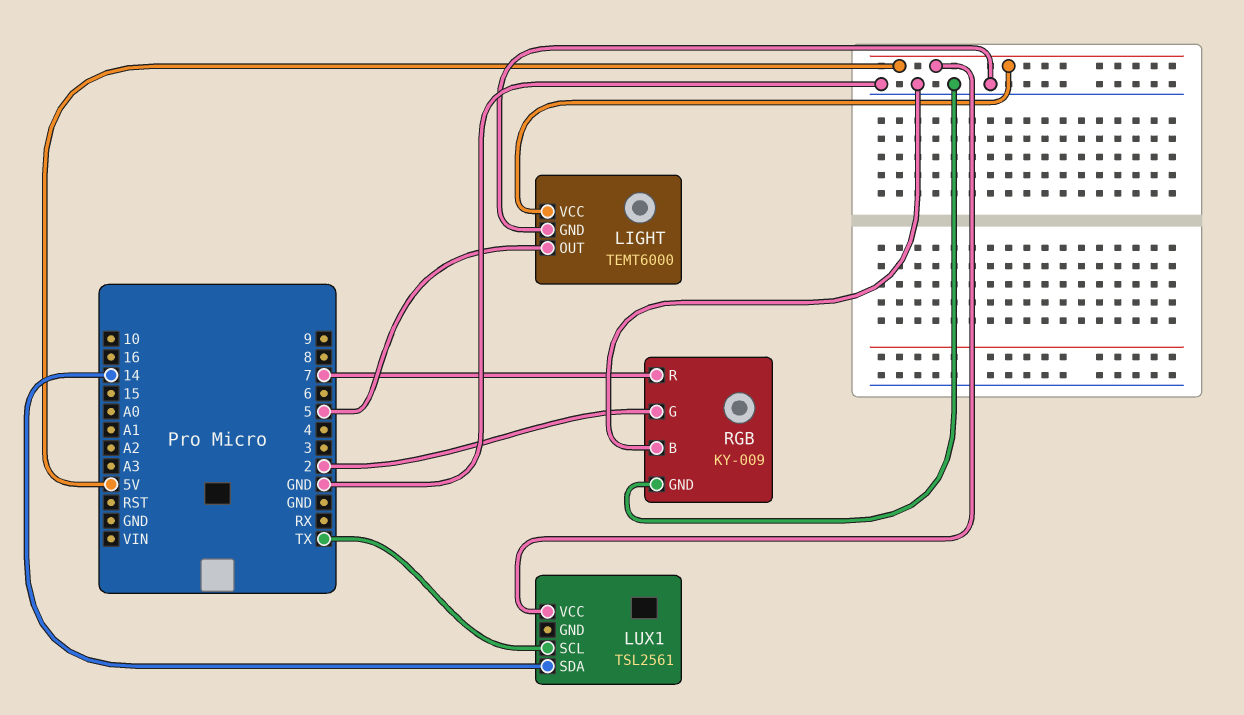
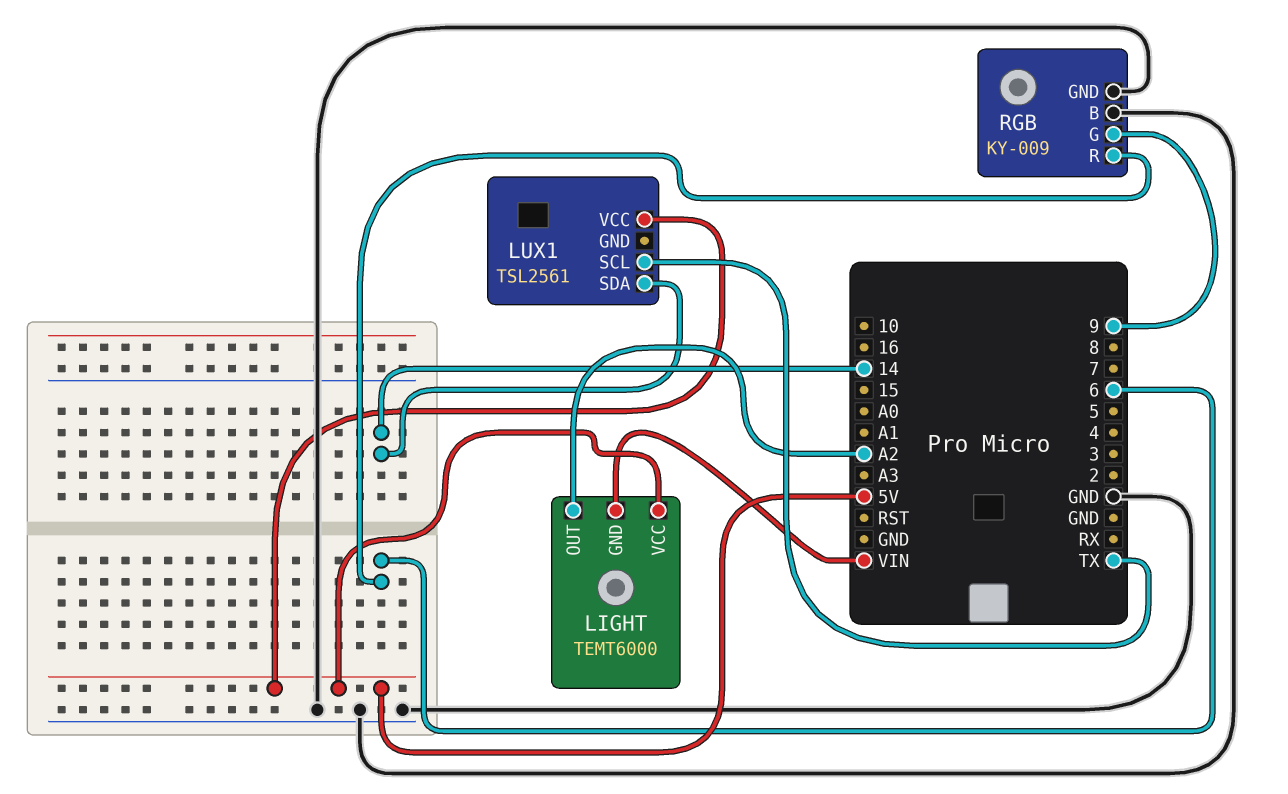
LIGHT pin GND: GND -> VIN
LIGHT pin OUT: 5 -> A2
RGB pin G: 2 -> 9
RGB pin R: 7 -> 6

